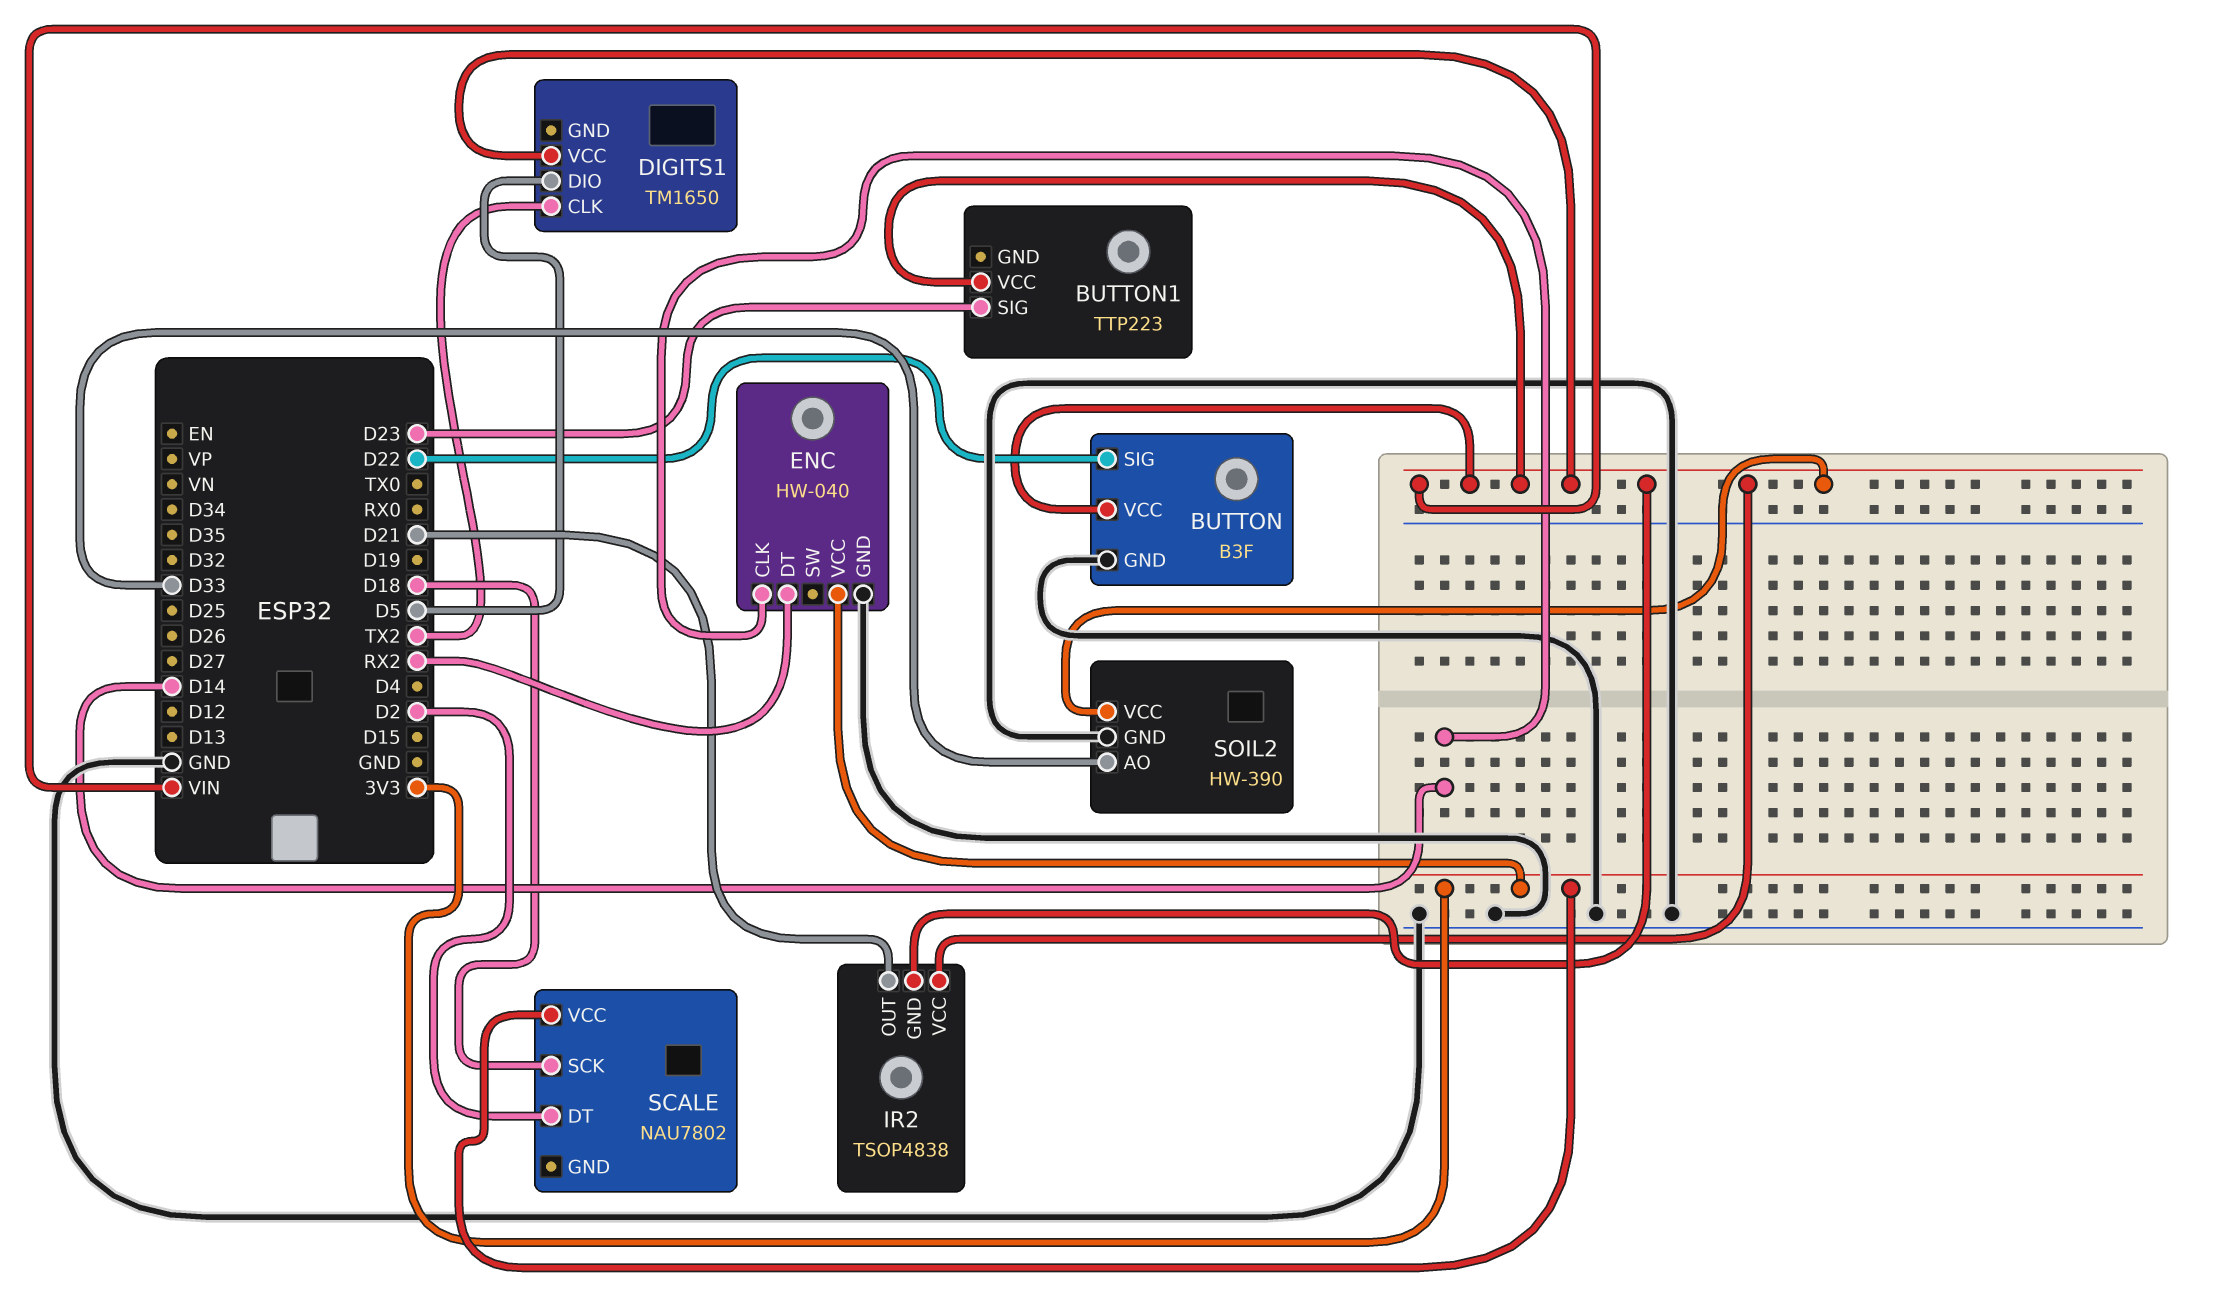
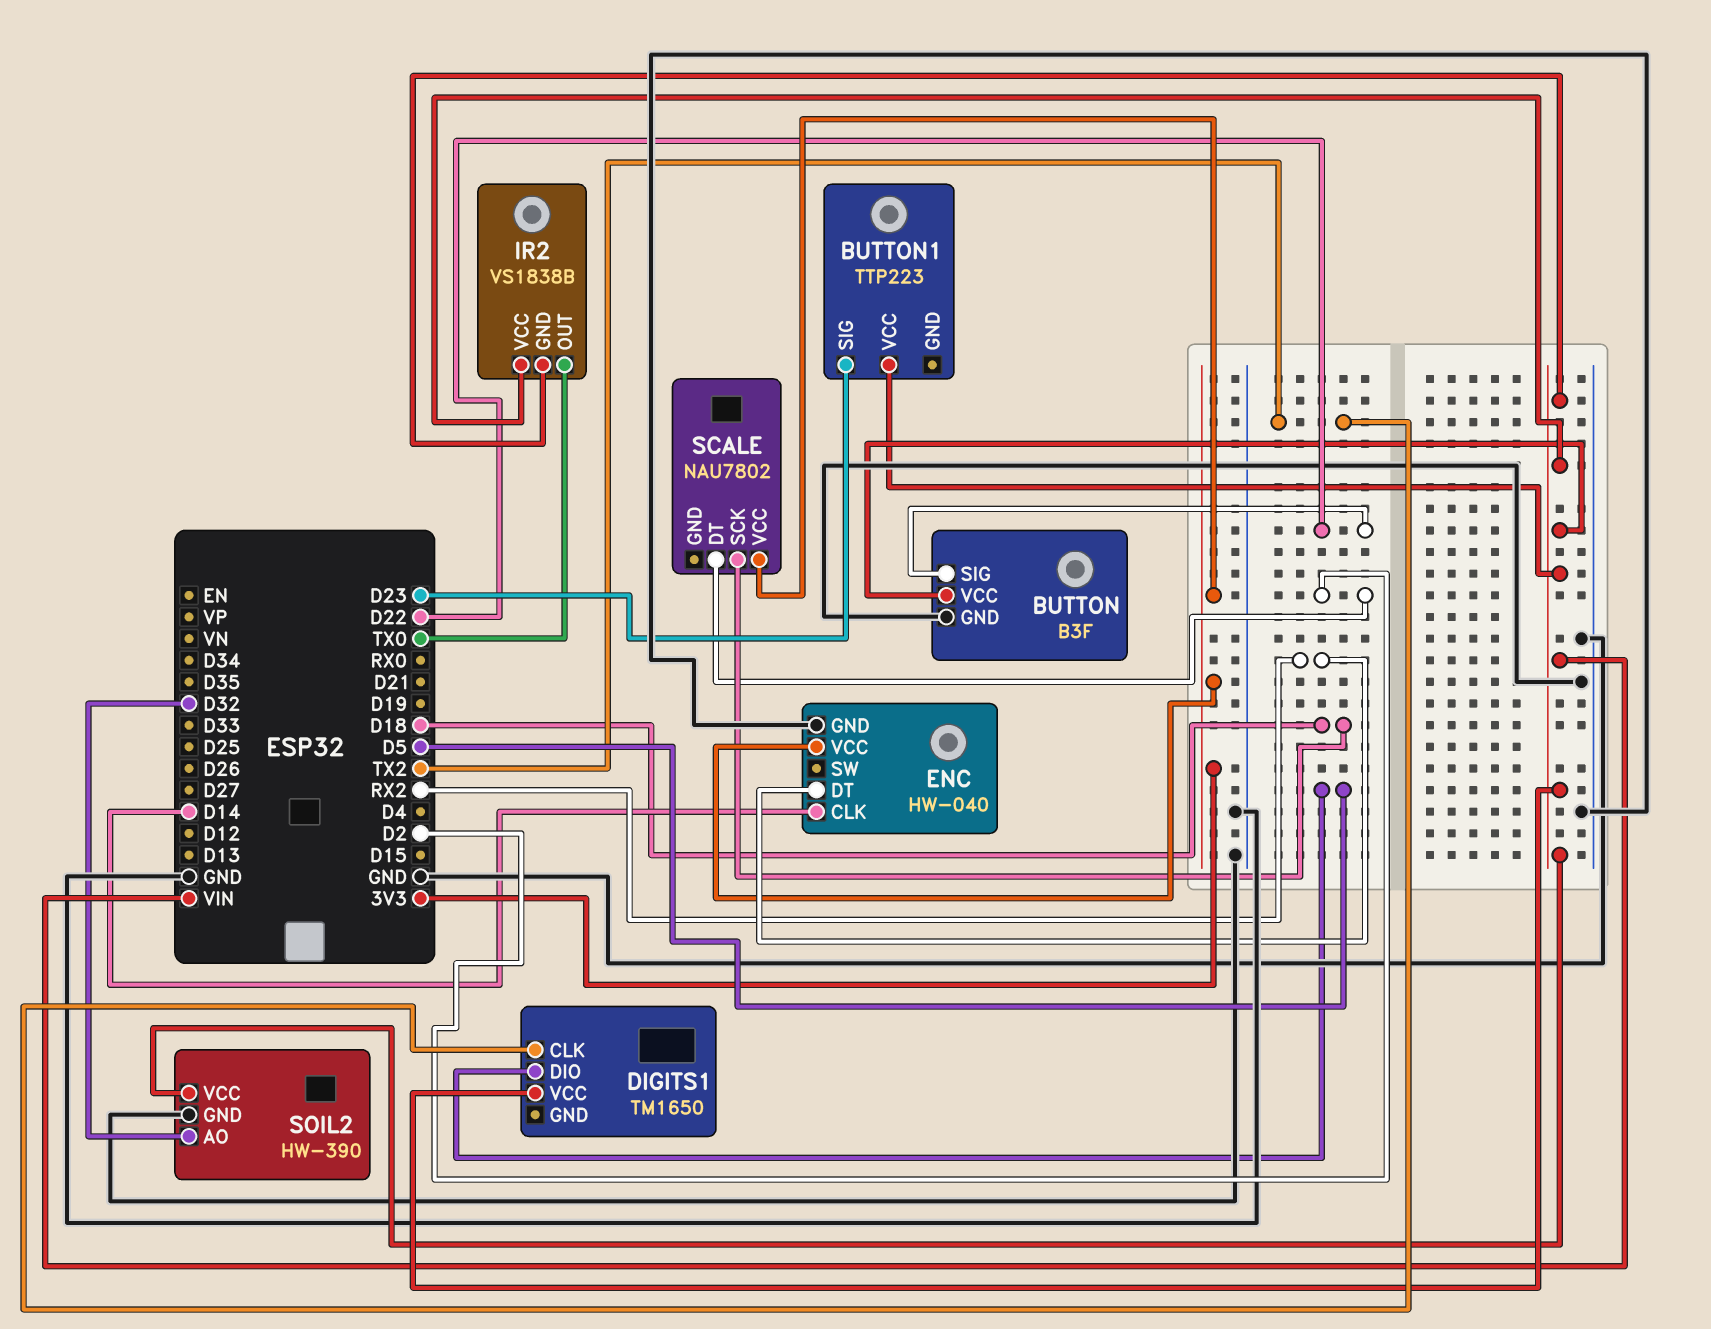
IR2: TSOP4838 -> VS1838B
IR2 pin OUT: D21 -> TX0
SOIL2 pin AO: D33 -> D32

